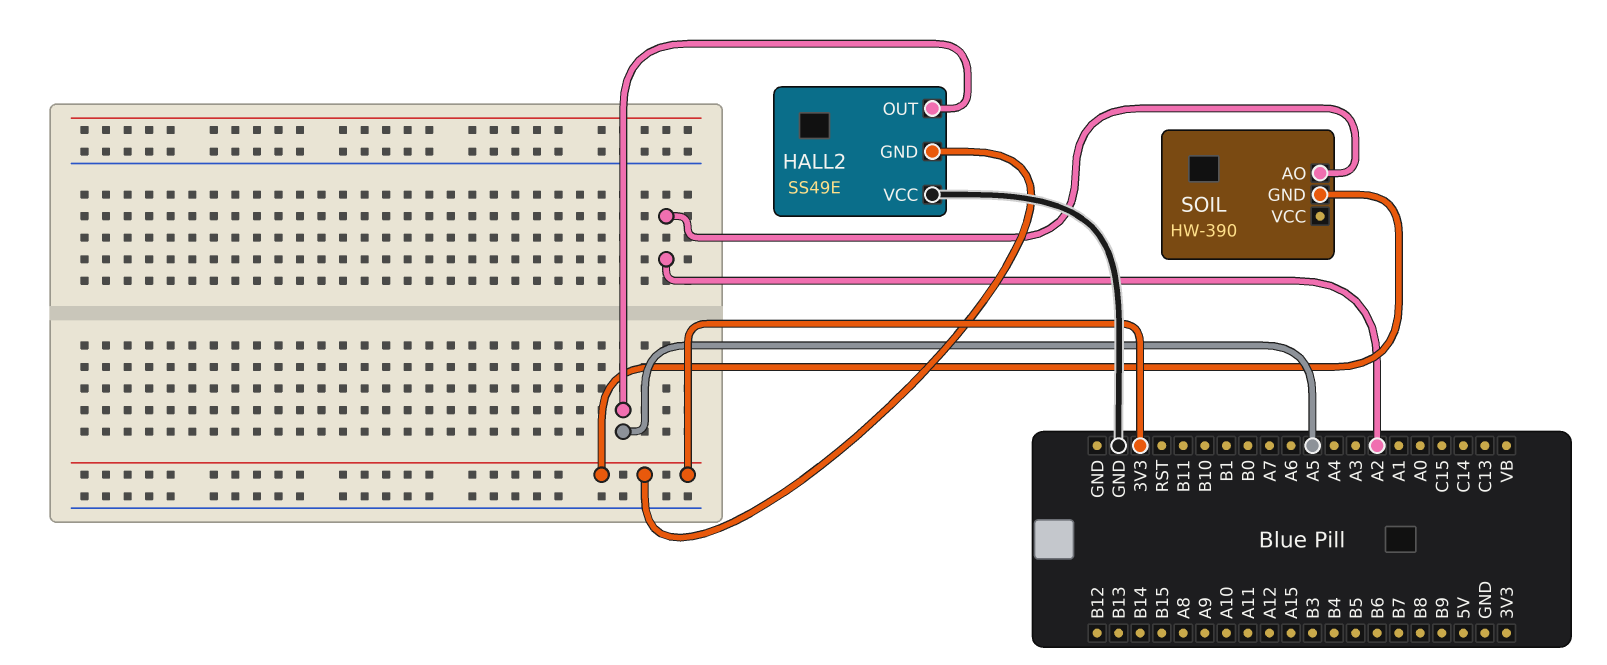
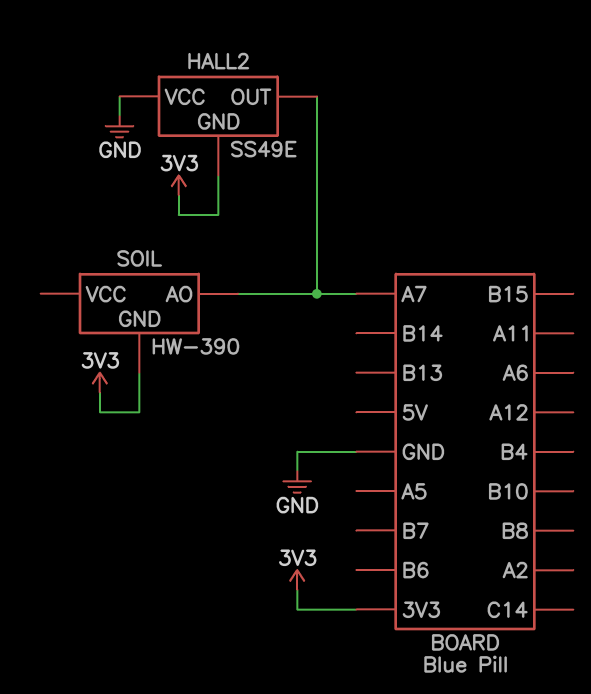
HALL2 pin OUT: A5 -> A7
SOIL pin AO: A2 -> A7

